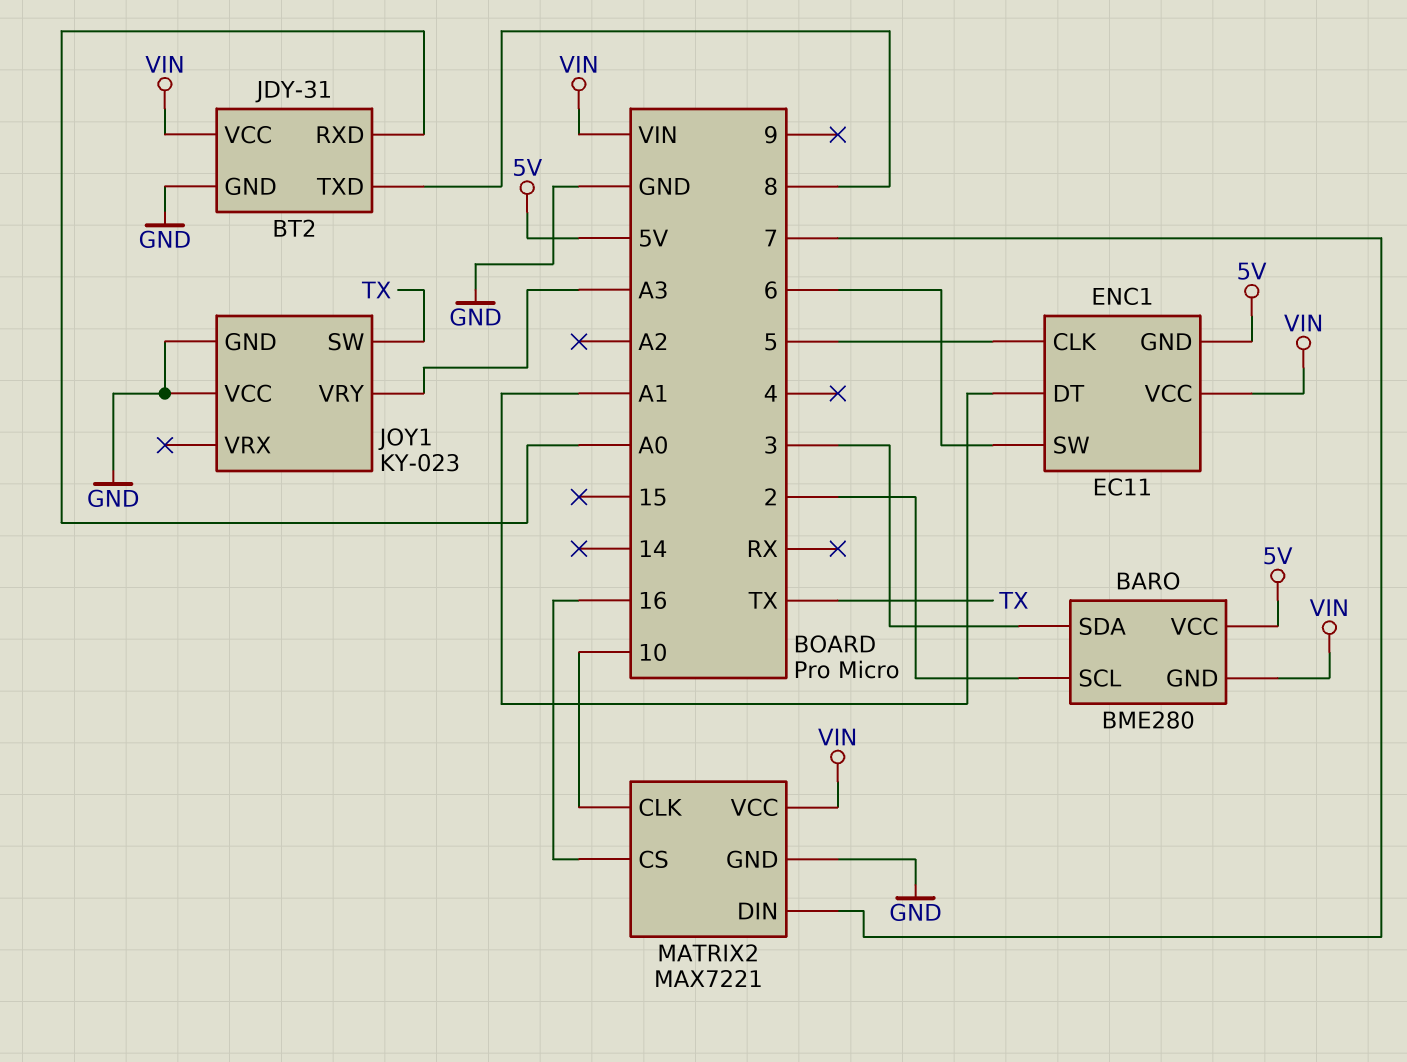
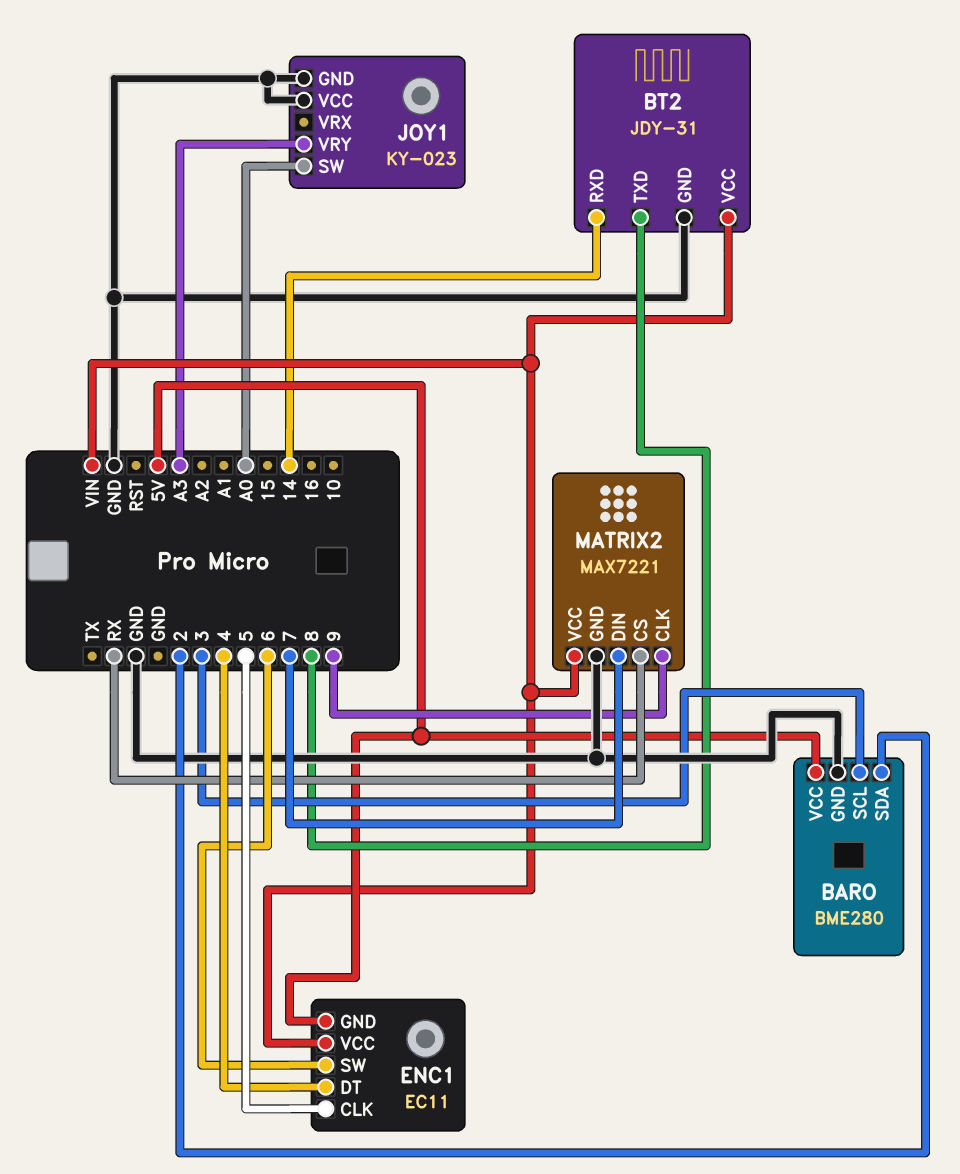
BARO pin GND: VIN -> GND
BARO pin SCL: 2 -> 3
BARO pin SDA: 3 -> 2
BT2 pin RXD: A0 -> 14
ENC1 pin DT: A1 -> 4
JOY1 pin SW: TX -> A0
MATRIX2 pin CLK: 10 -> 9
MATRIX2 pin CS: 16 -> RX

